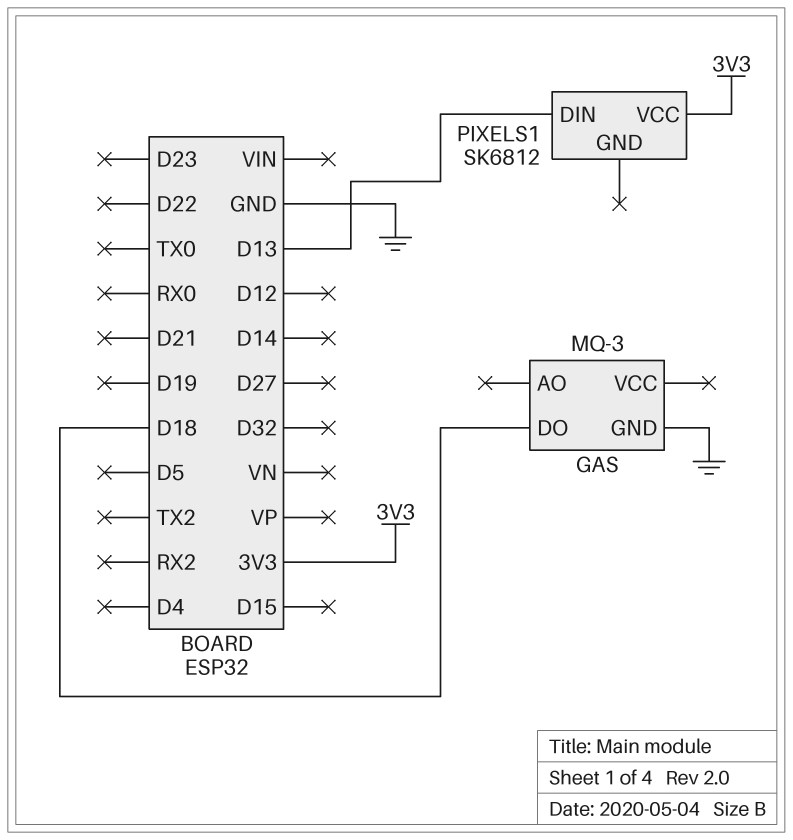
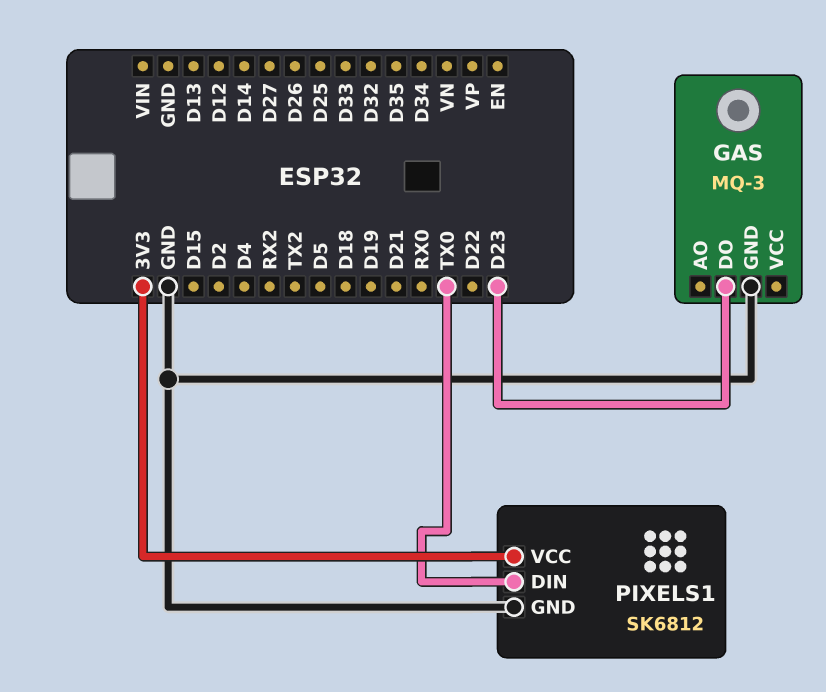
GAS pin DO: D18 -> D23
PIXELS1 pin DIN: D13 -> TX0
PIXELS1 pin GND: none -> GND

